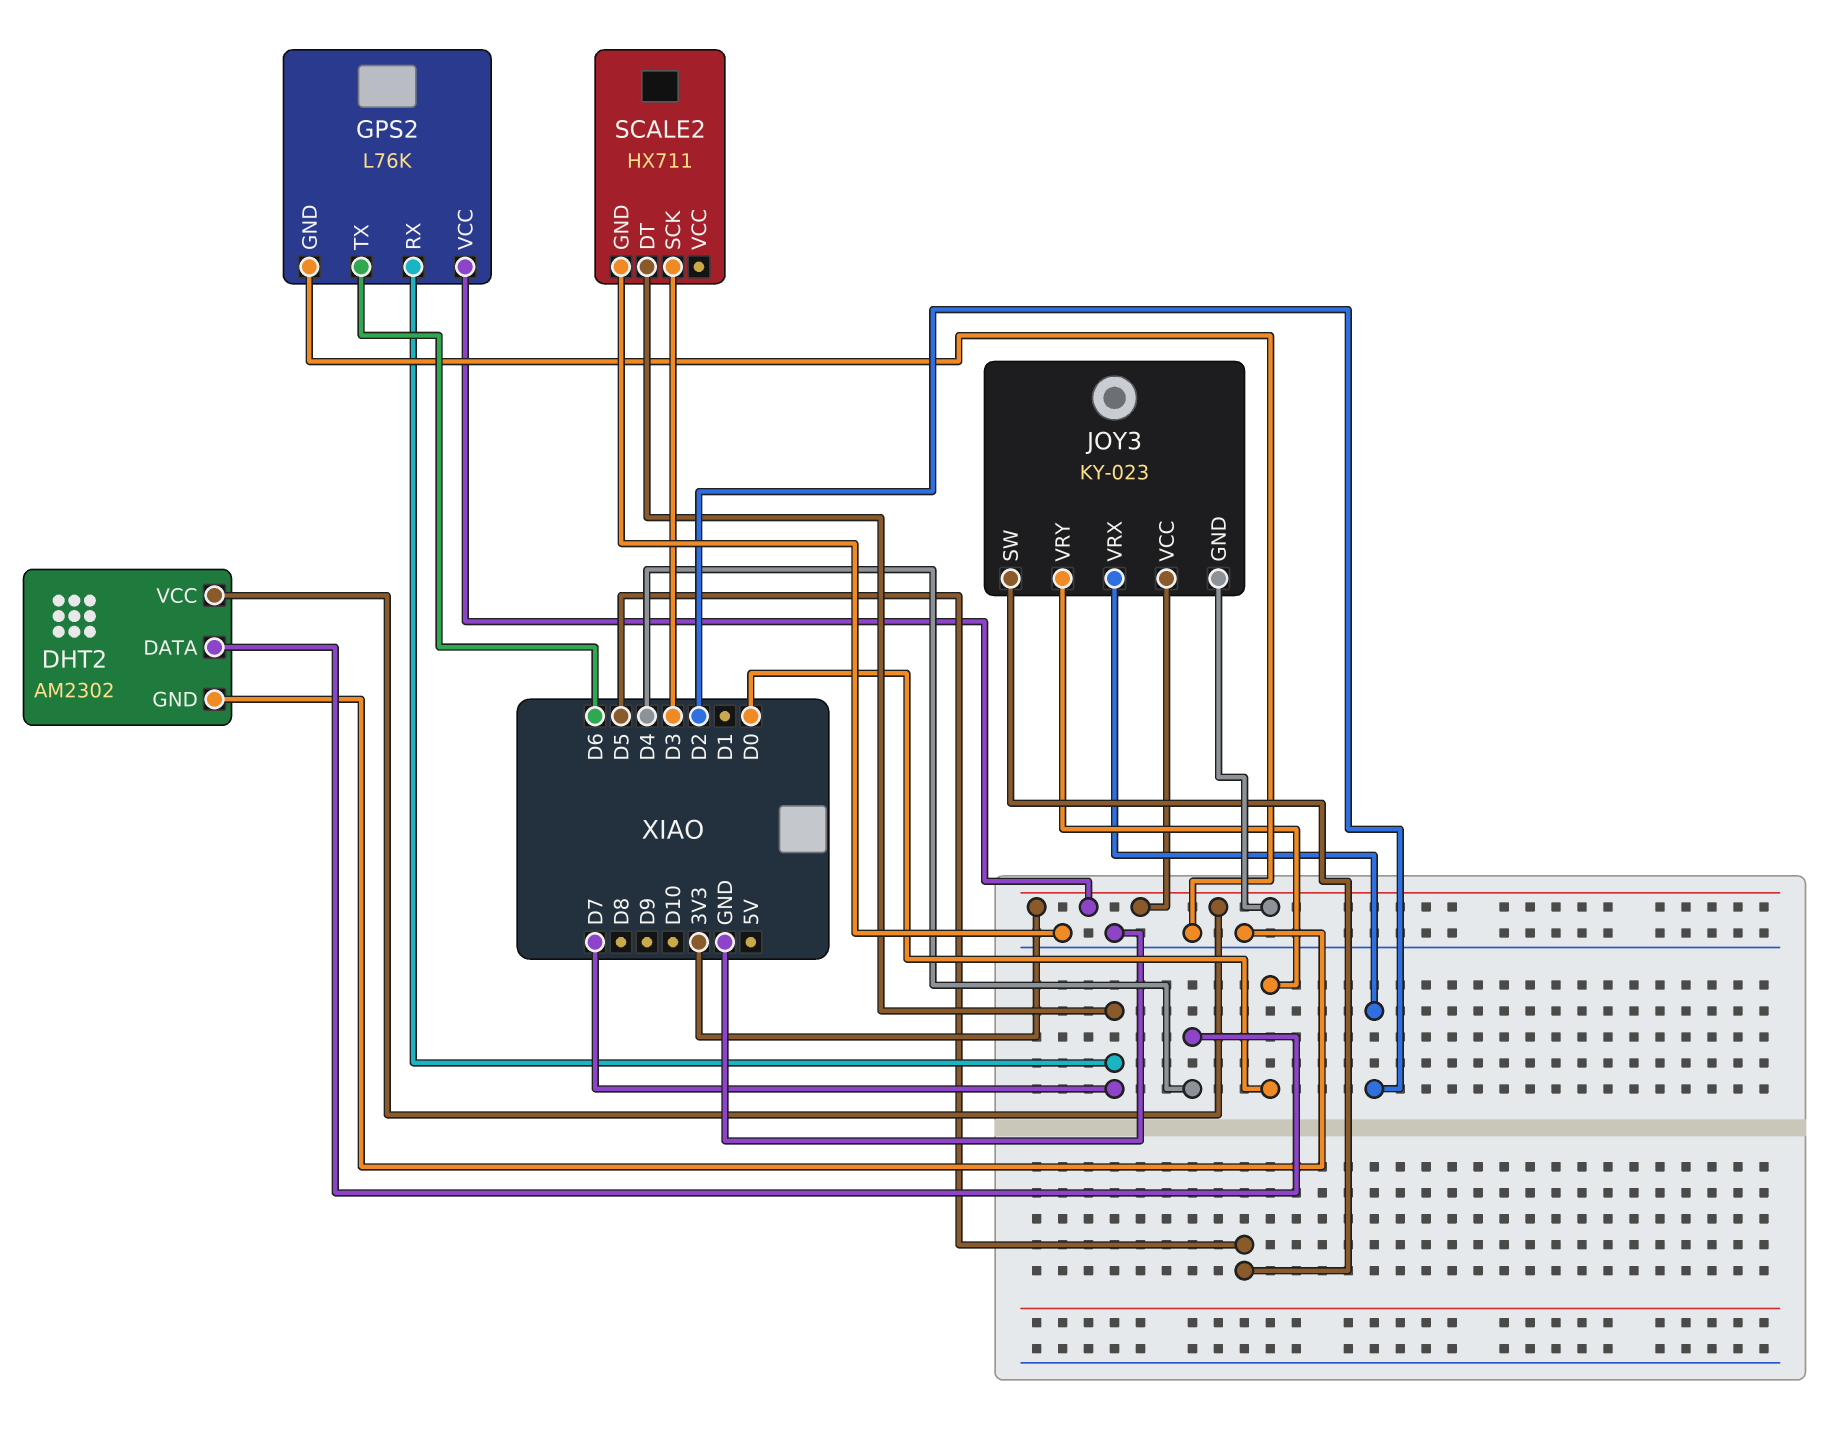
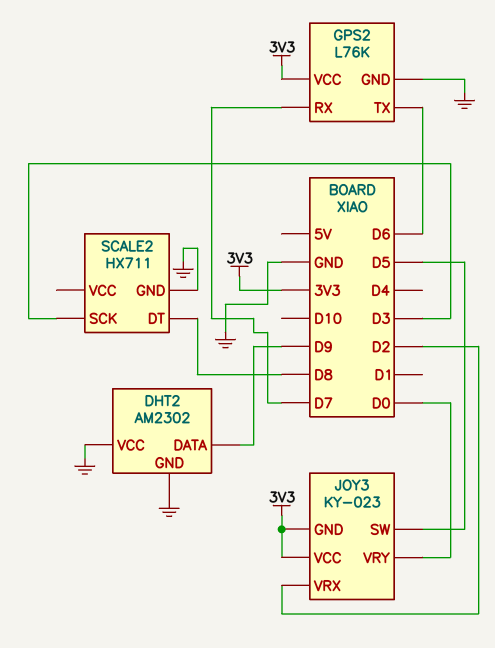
DHT2 pin DATA: D4 -> D9
DHT2 pin VCC: 3V3 -> GND
SCALE2 pin DT: D7 -> D8

